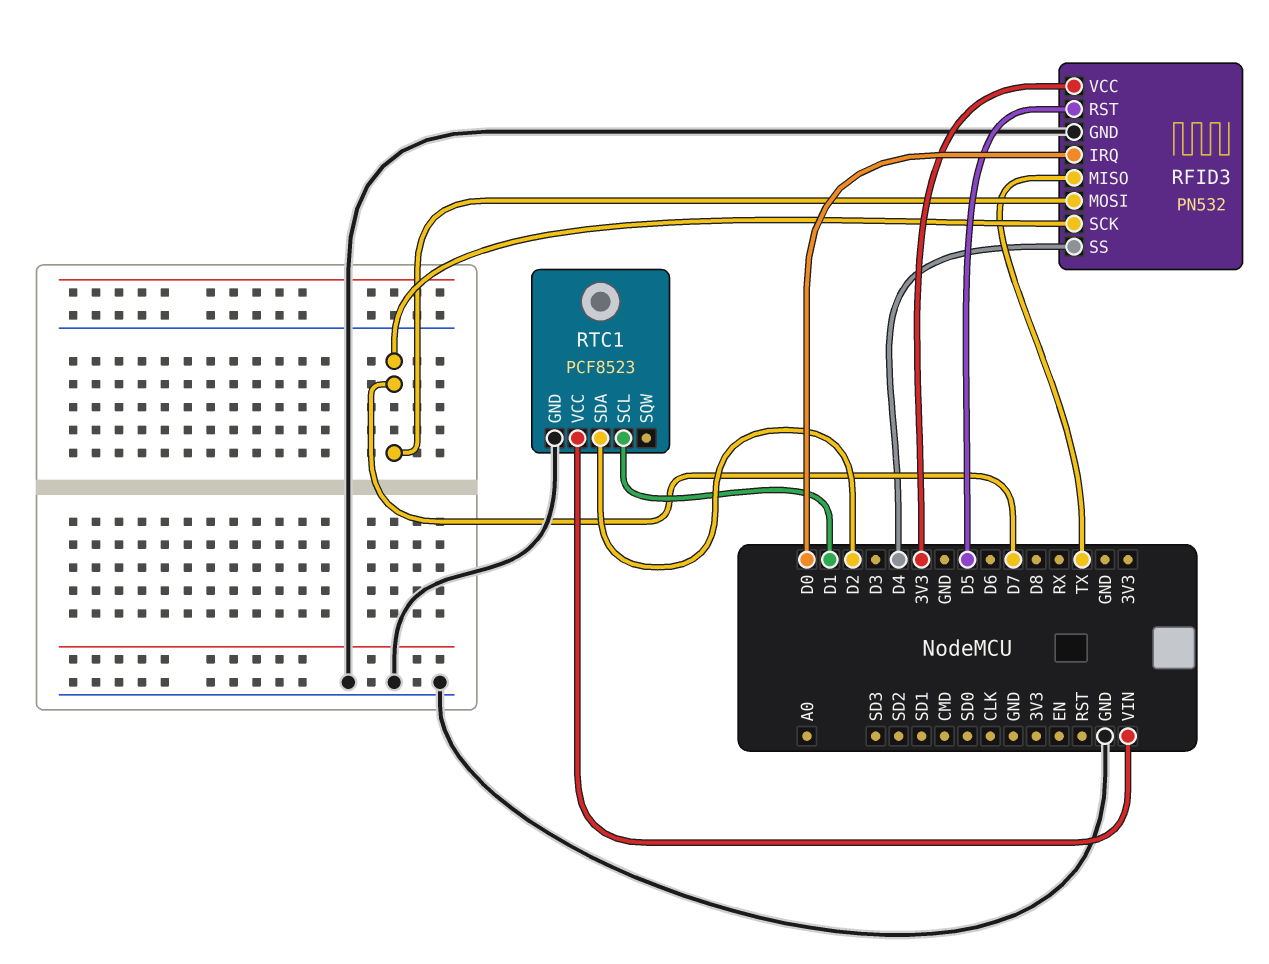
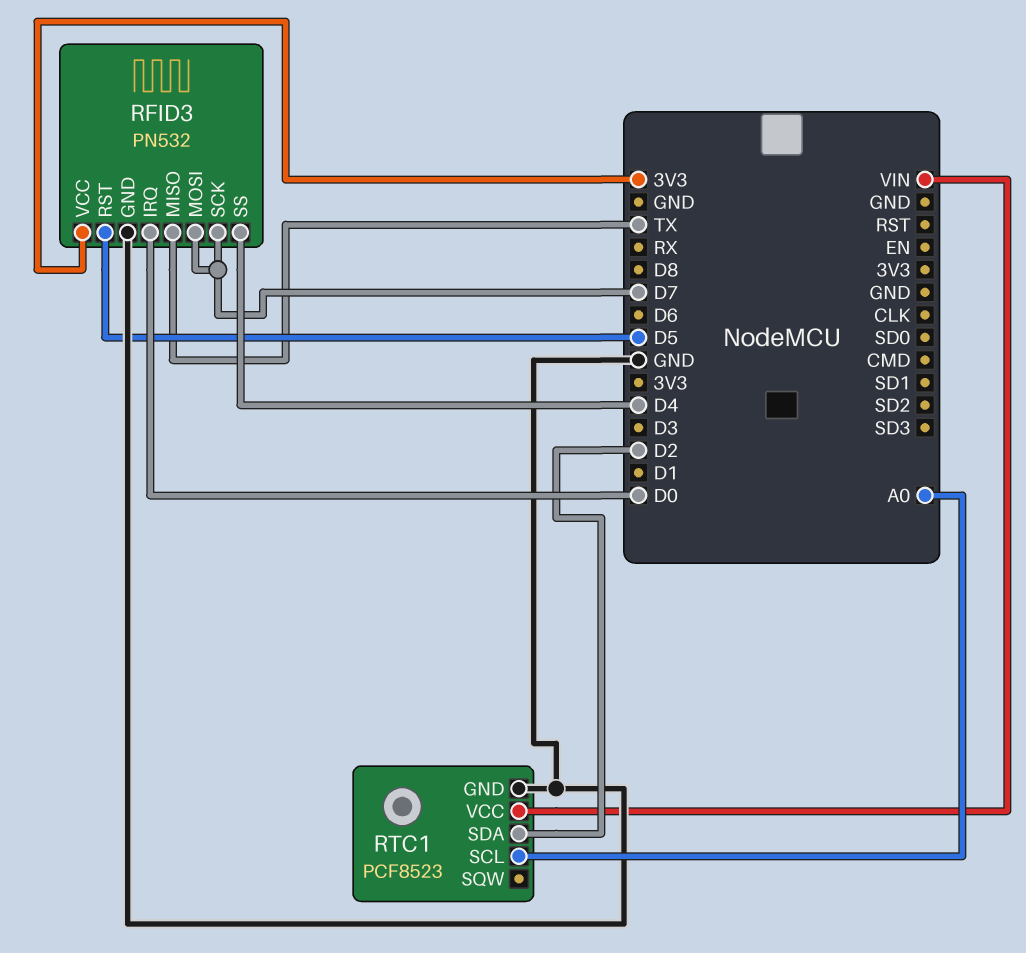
RTC1 pin SCL: D1 -> A0

